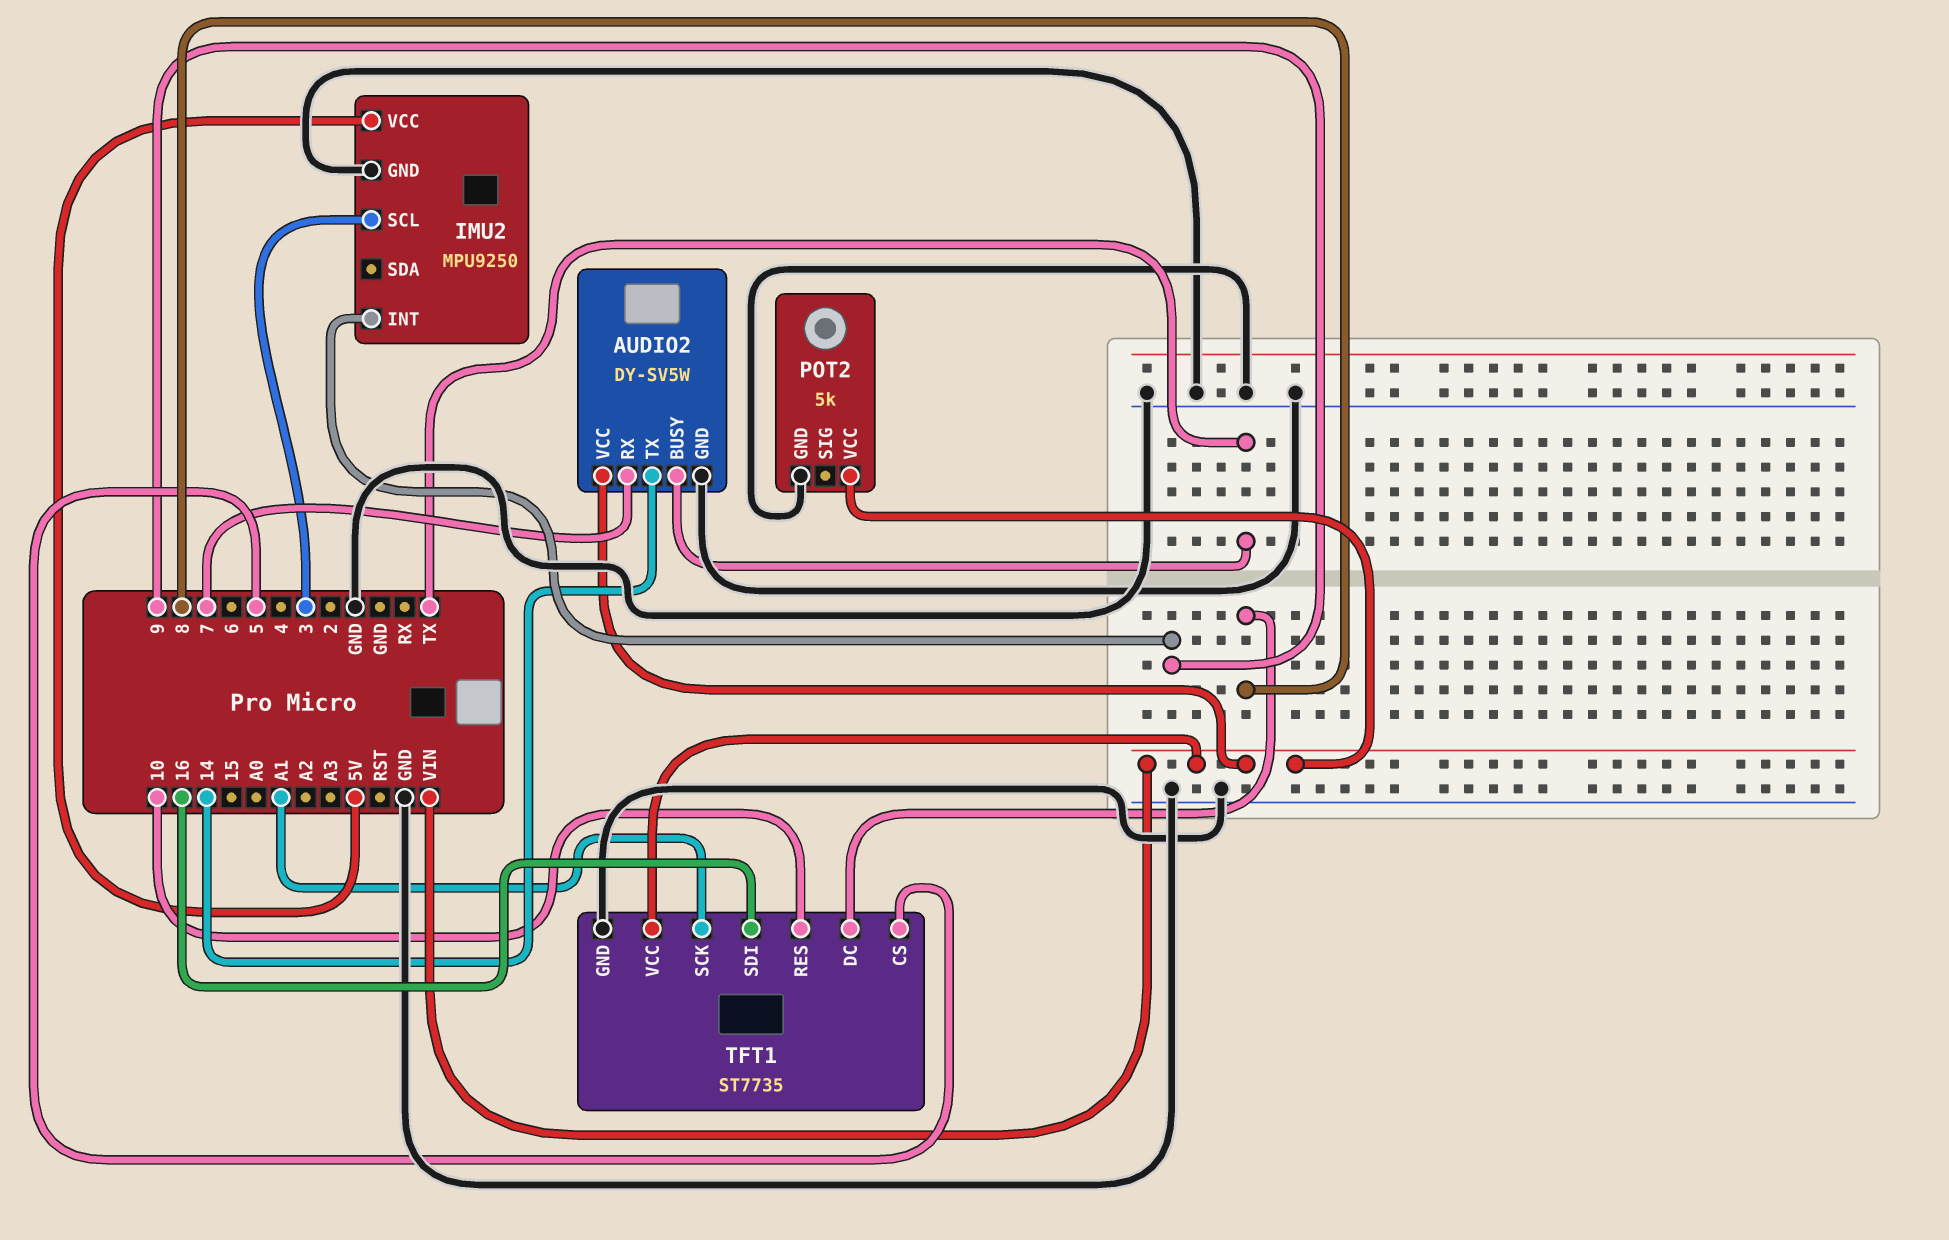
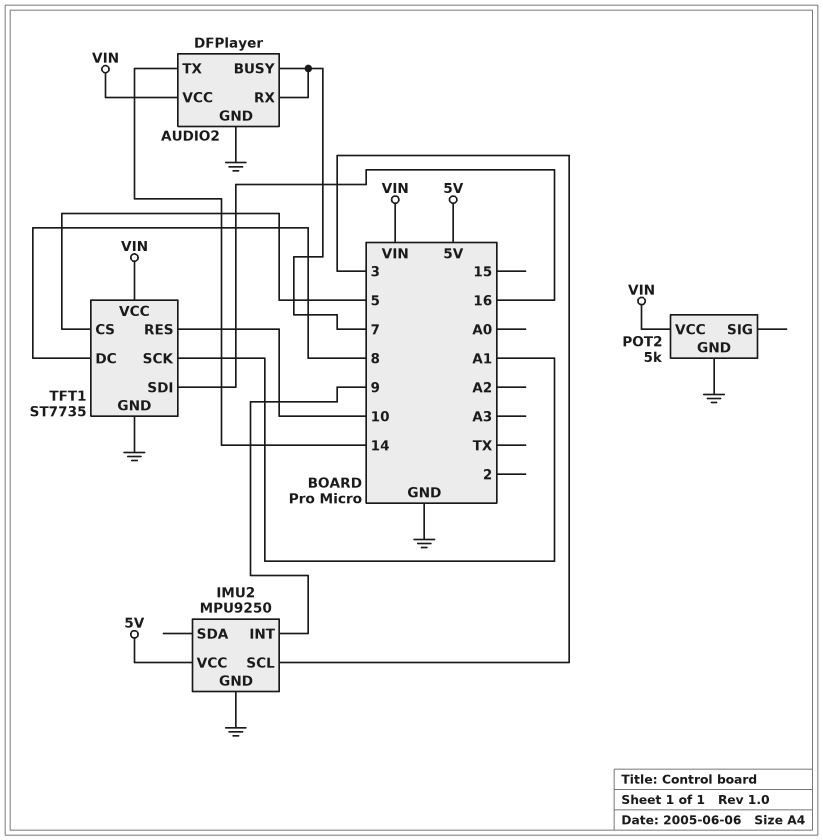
AUDIO2: DY-SV5W -> DFPlayer
AUDIO2 pin BUSY: TX -> 7

